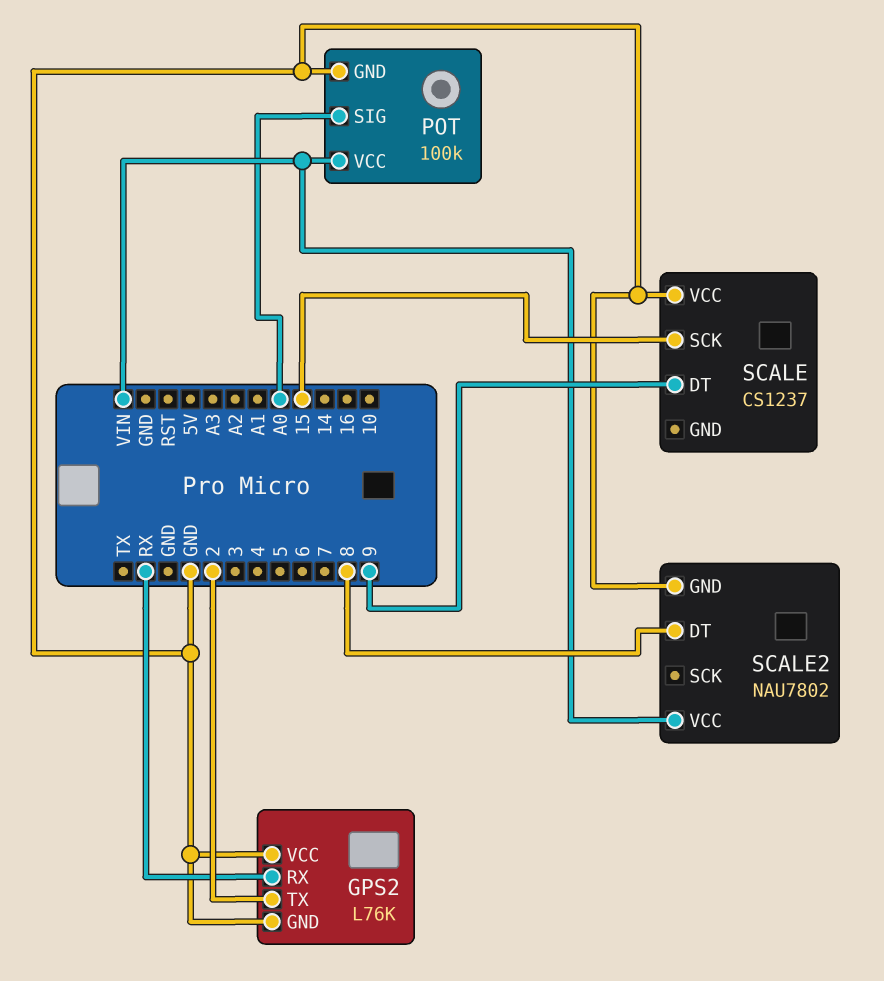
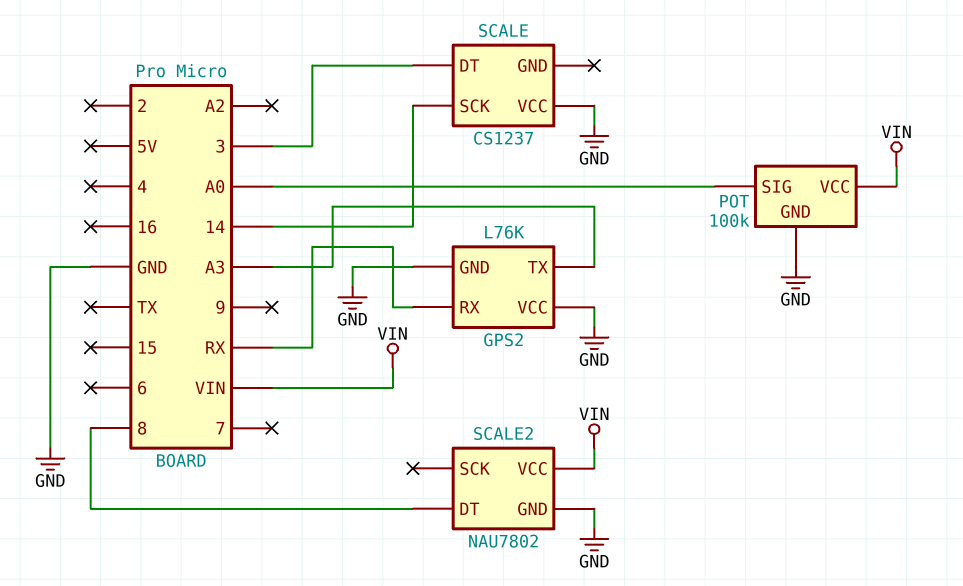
GPS2 pin TX: 2 -> A3
SCALE pin DT: 9 -> 3
SCALE pin SCK: 15 -> 14

